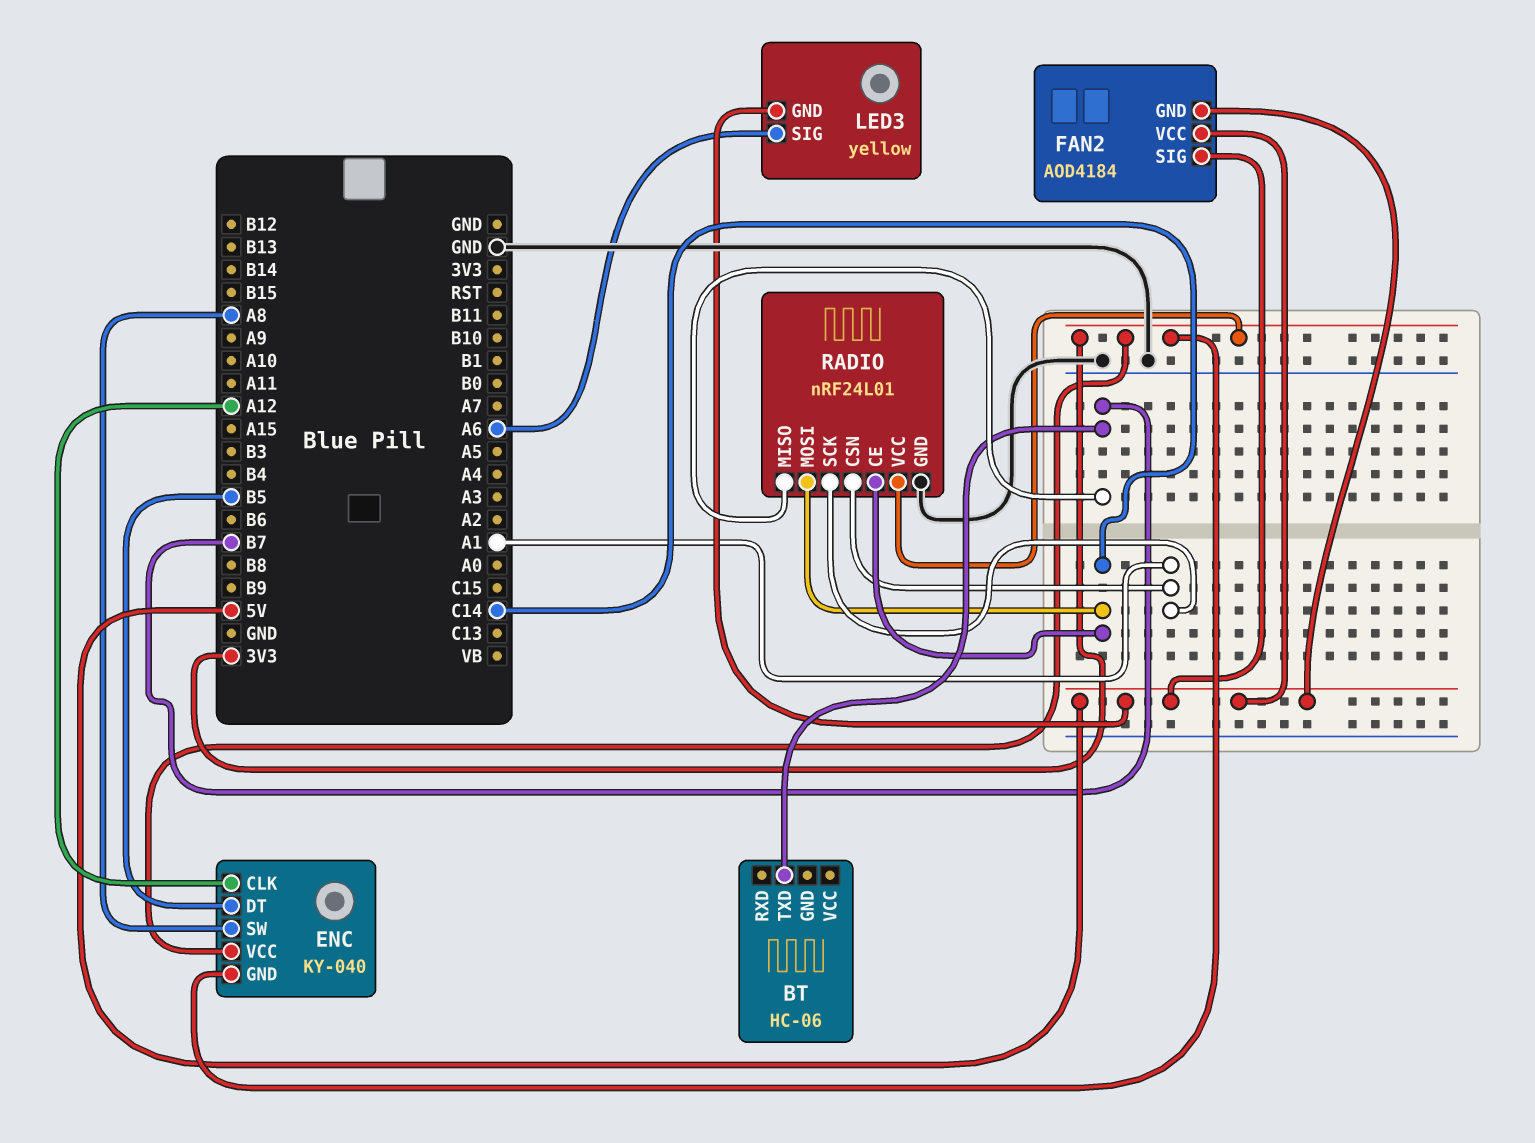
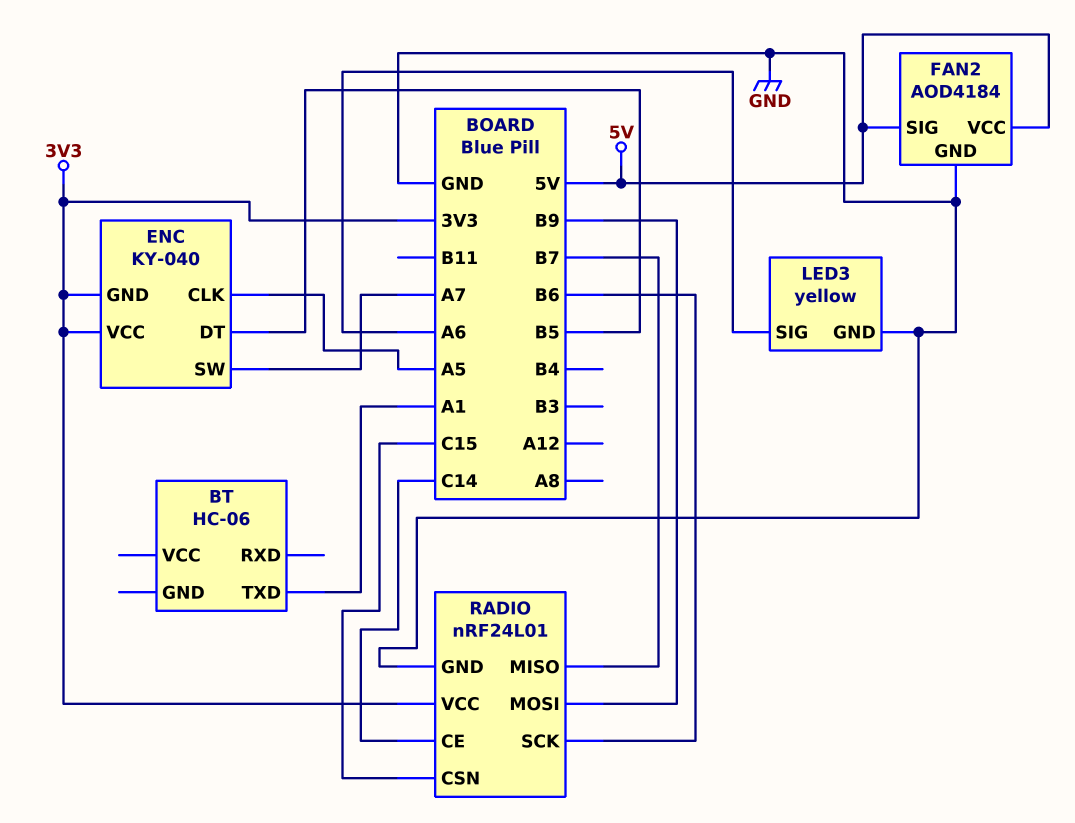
BT pin TXD: B7 -> A1
ENC pin CLK: A12 -> A5
ENC pin SW: A8 -> A7
FAN2 pin GND: 5V -> GND
LED3 pin GND: 5V -> GND
RADIO pin CSN: A1 -> C15
RADIO pin MOSI: C14 -> B9
RADIO pin SCK: A1 -> B6

